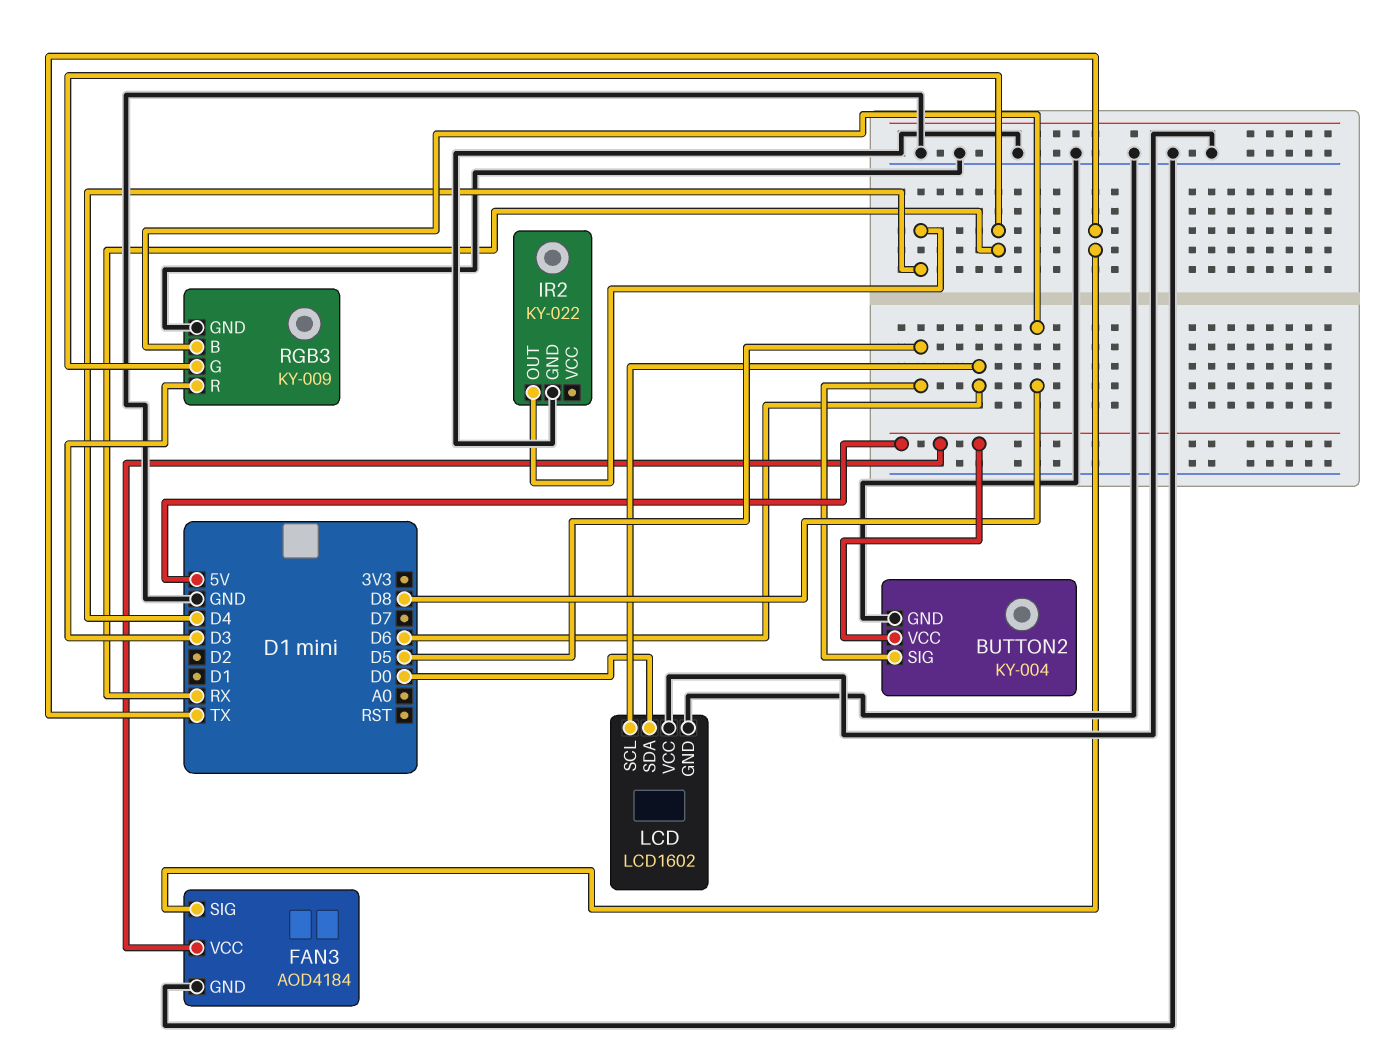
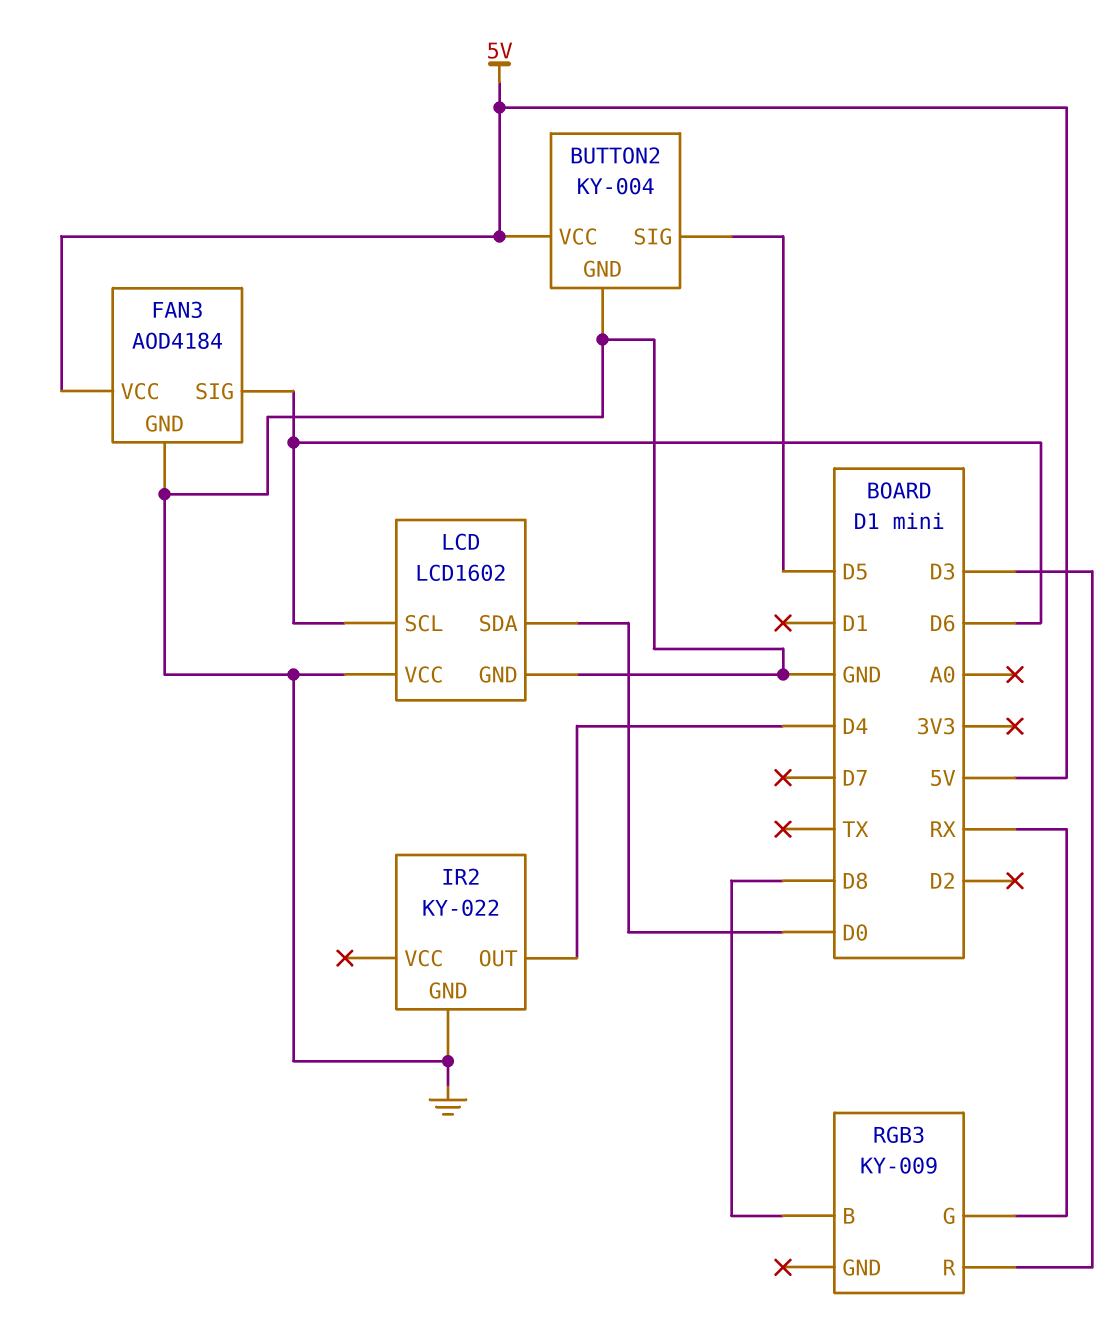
FAN3 pin SIG: TX -> D6
RGB3 pin GND: GND -> none

